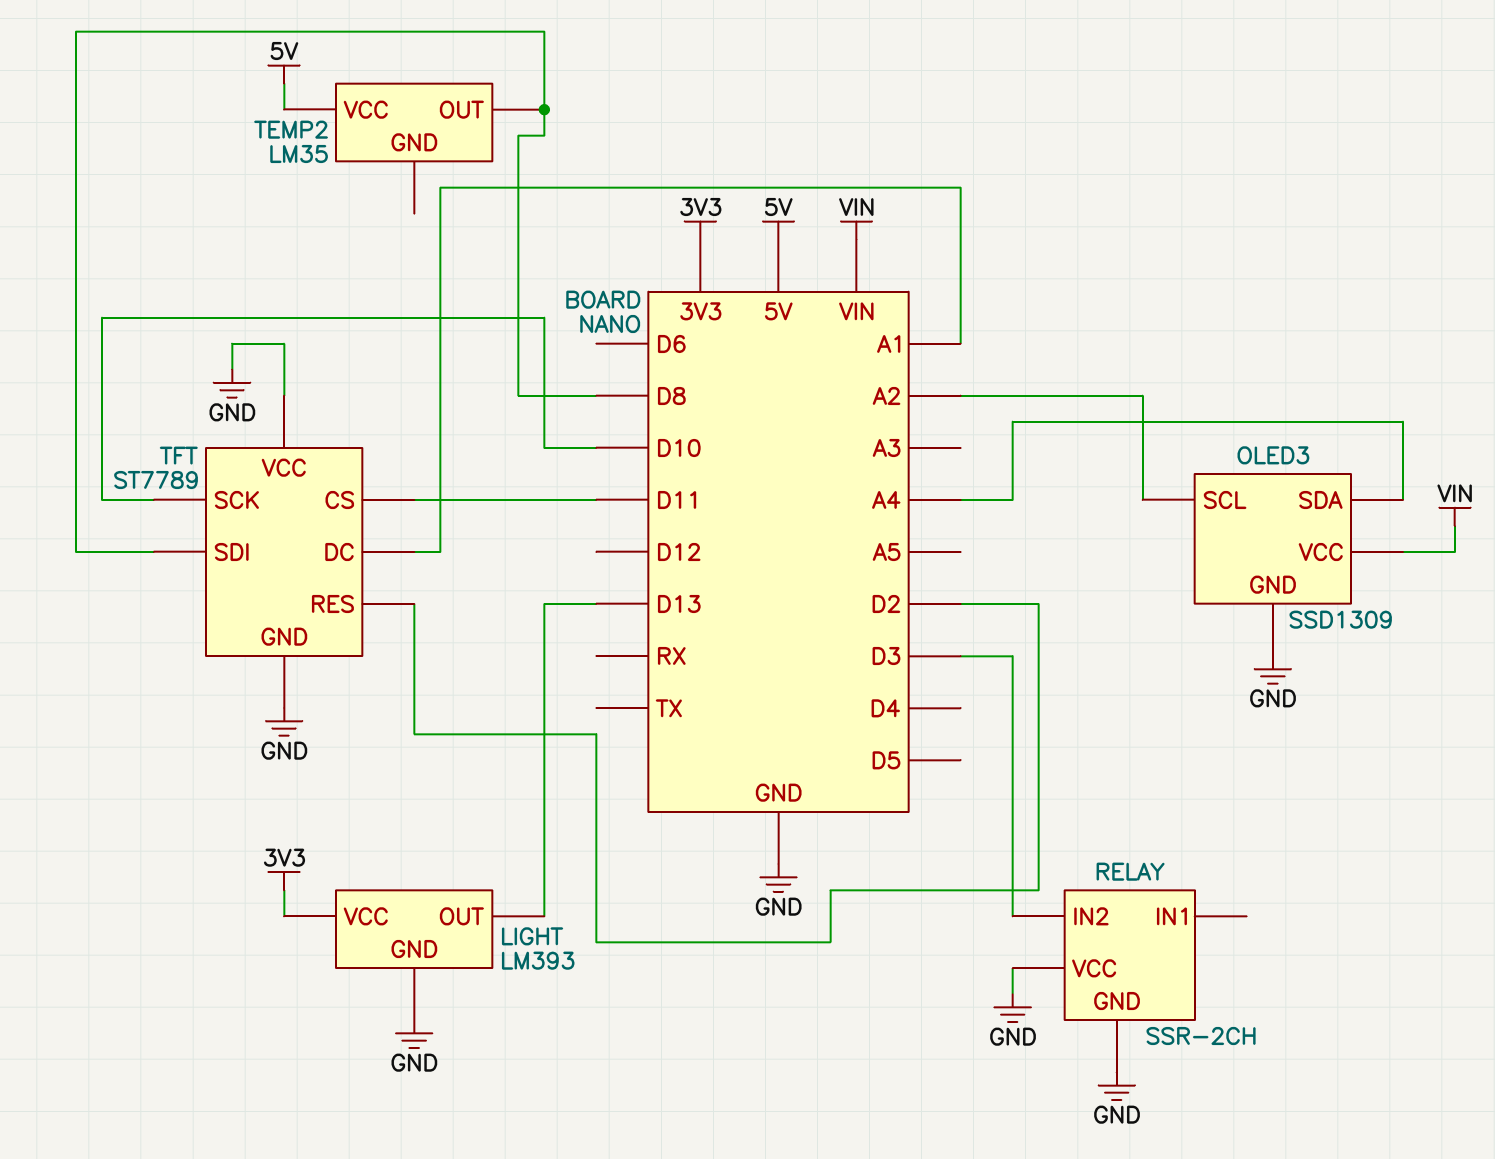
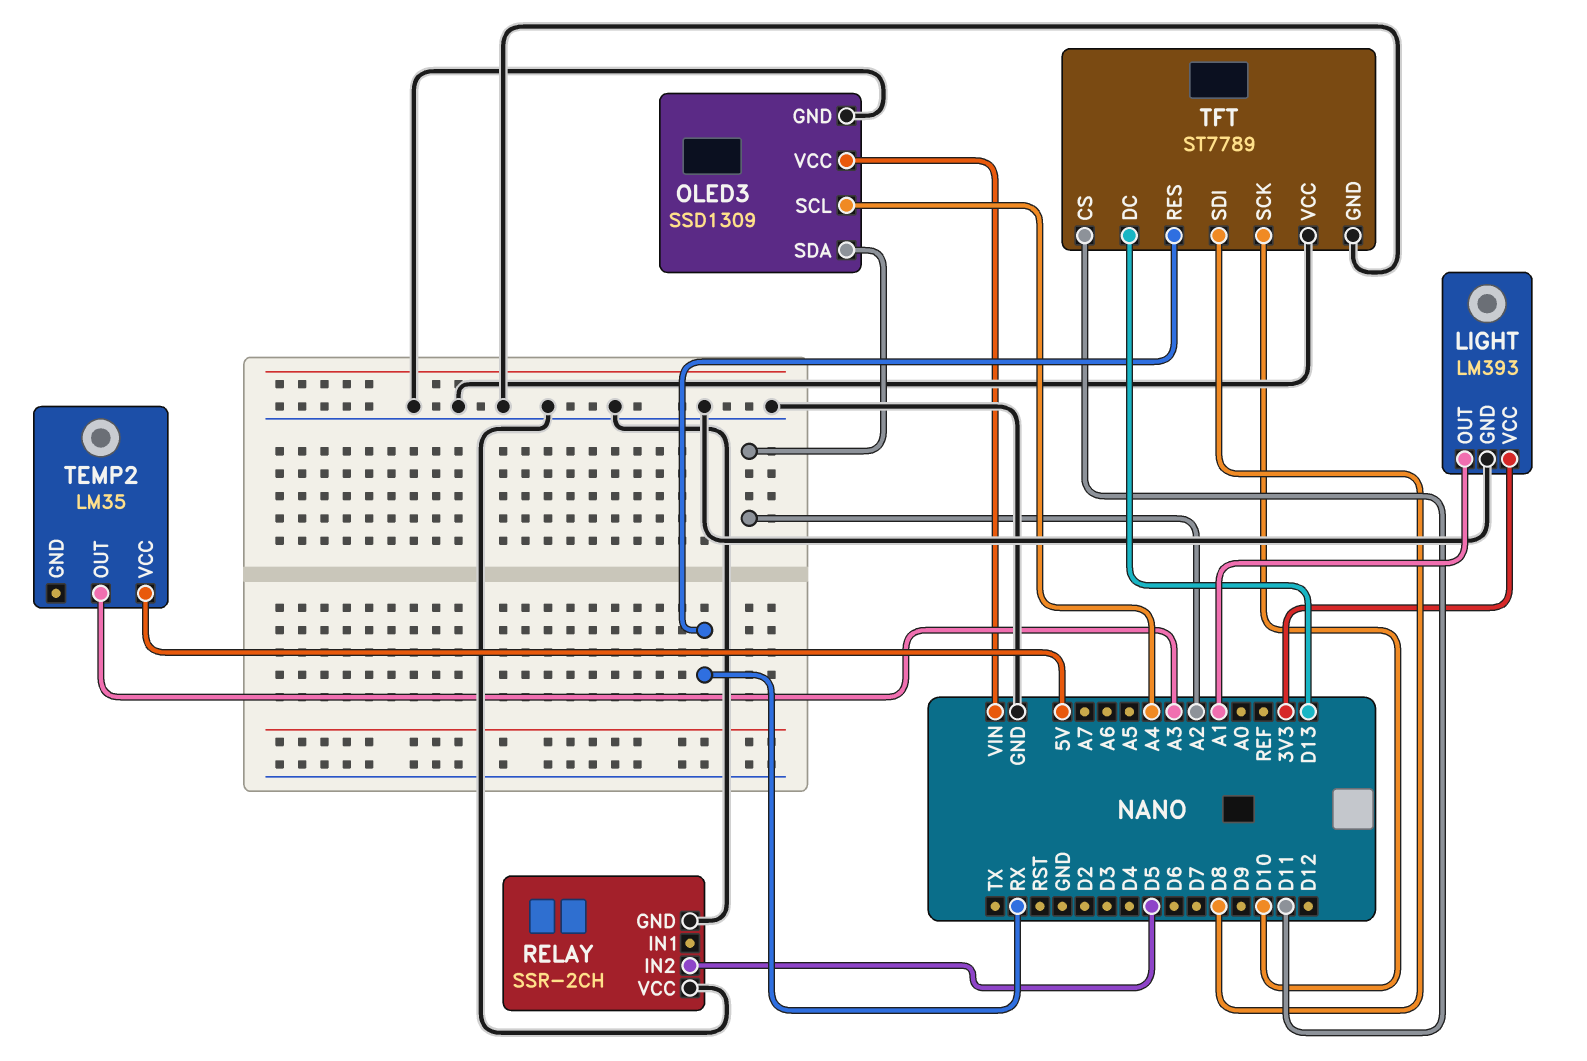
LIGHT pin OUT: D13 -> A1
OLED3 pin SCL: A2 -> A4
OLED3 pin SDA: A4 -> A2
RELAY pin IN2: D3 -> D5
TEMP2 pin OUT: D8 -> A3
TFT pin DC: A1 -> D13
TFT pin RES: D2 -> RX

